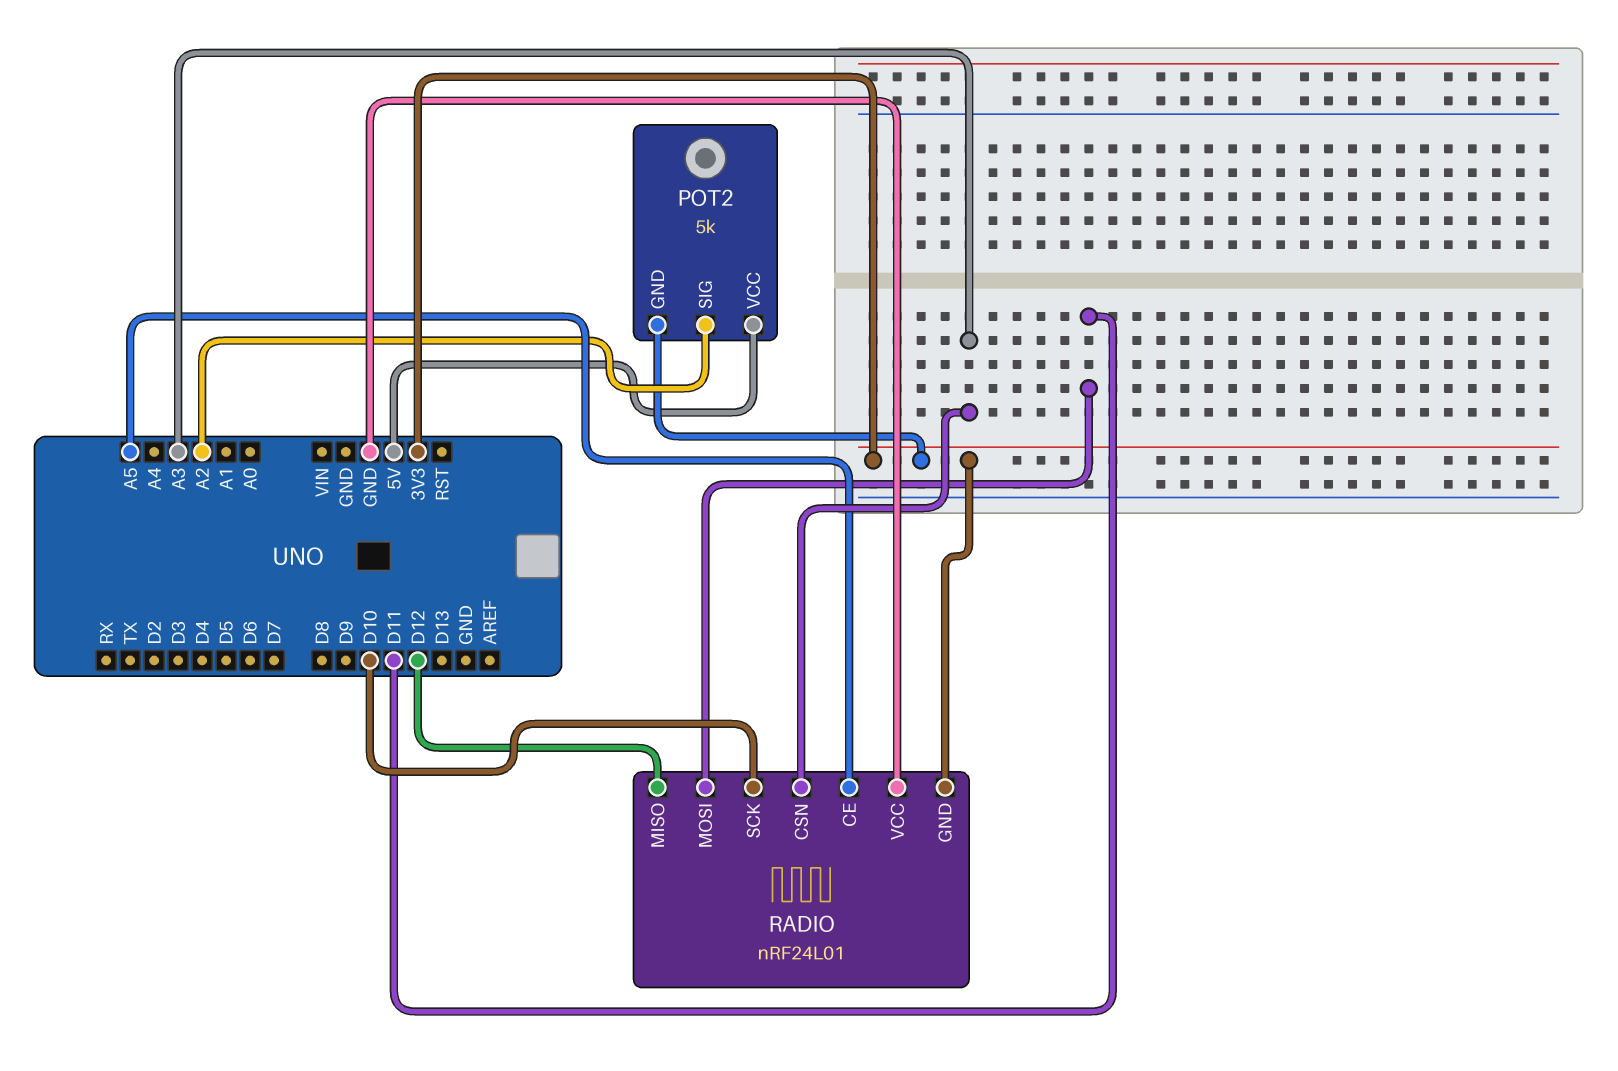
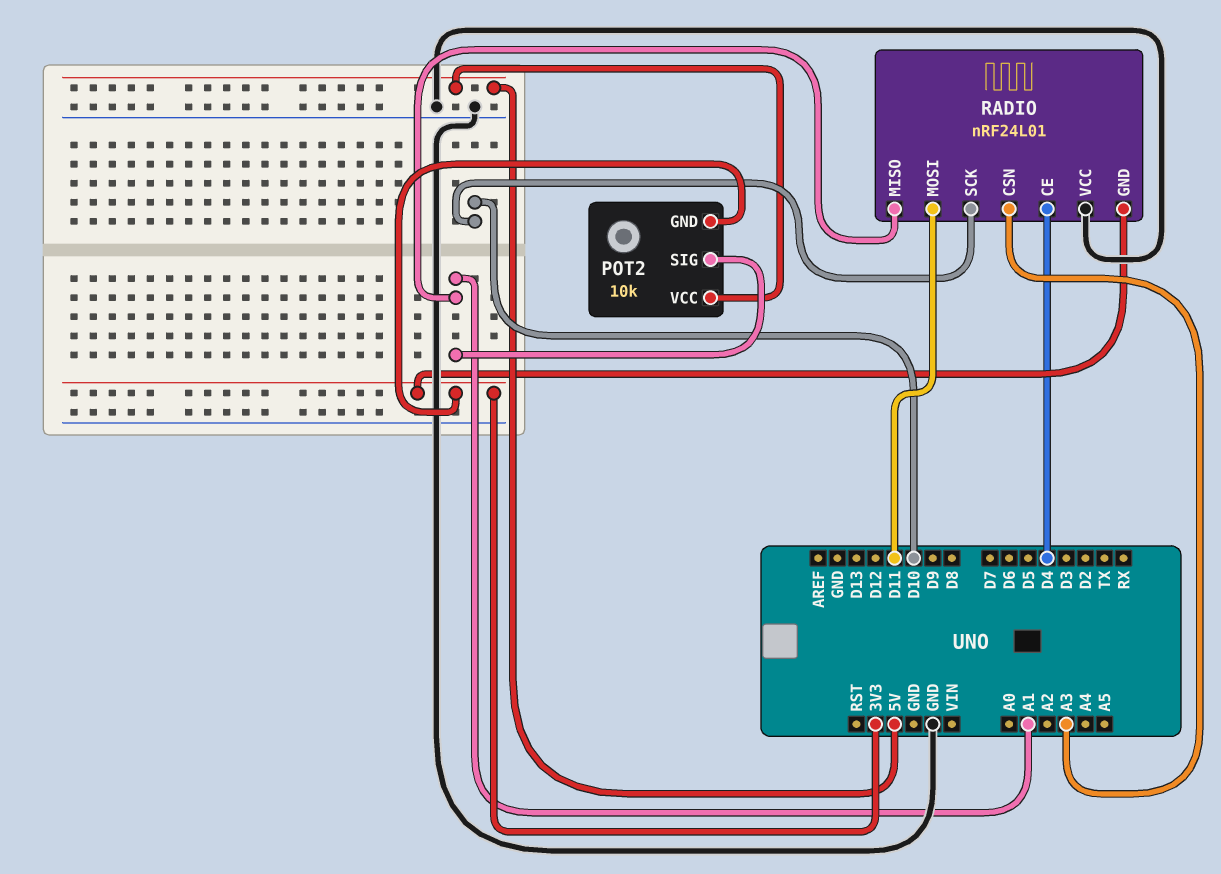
POT2: 5k -> 10k
POT2 pin SIG: A2 -> A1
RADIO pin CE: A5 -> D4
RADIO pin MISO: D12 -> A1

